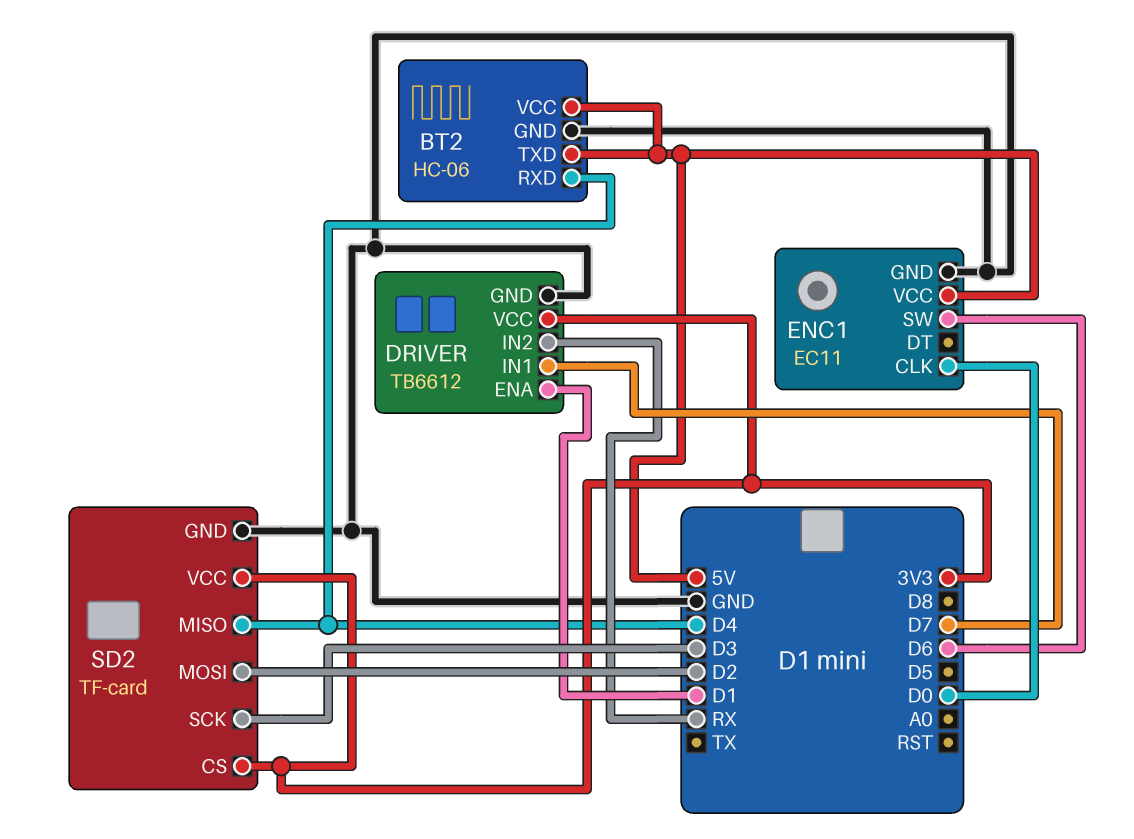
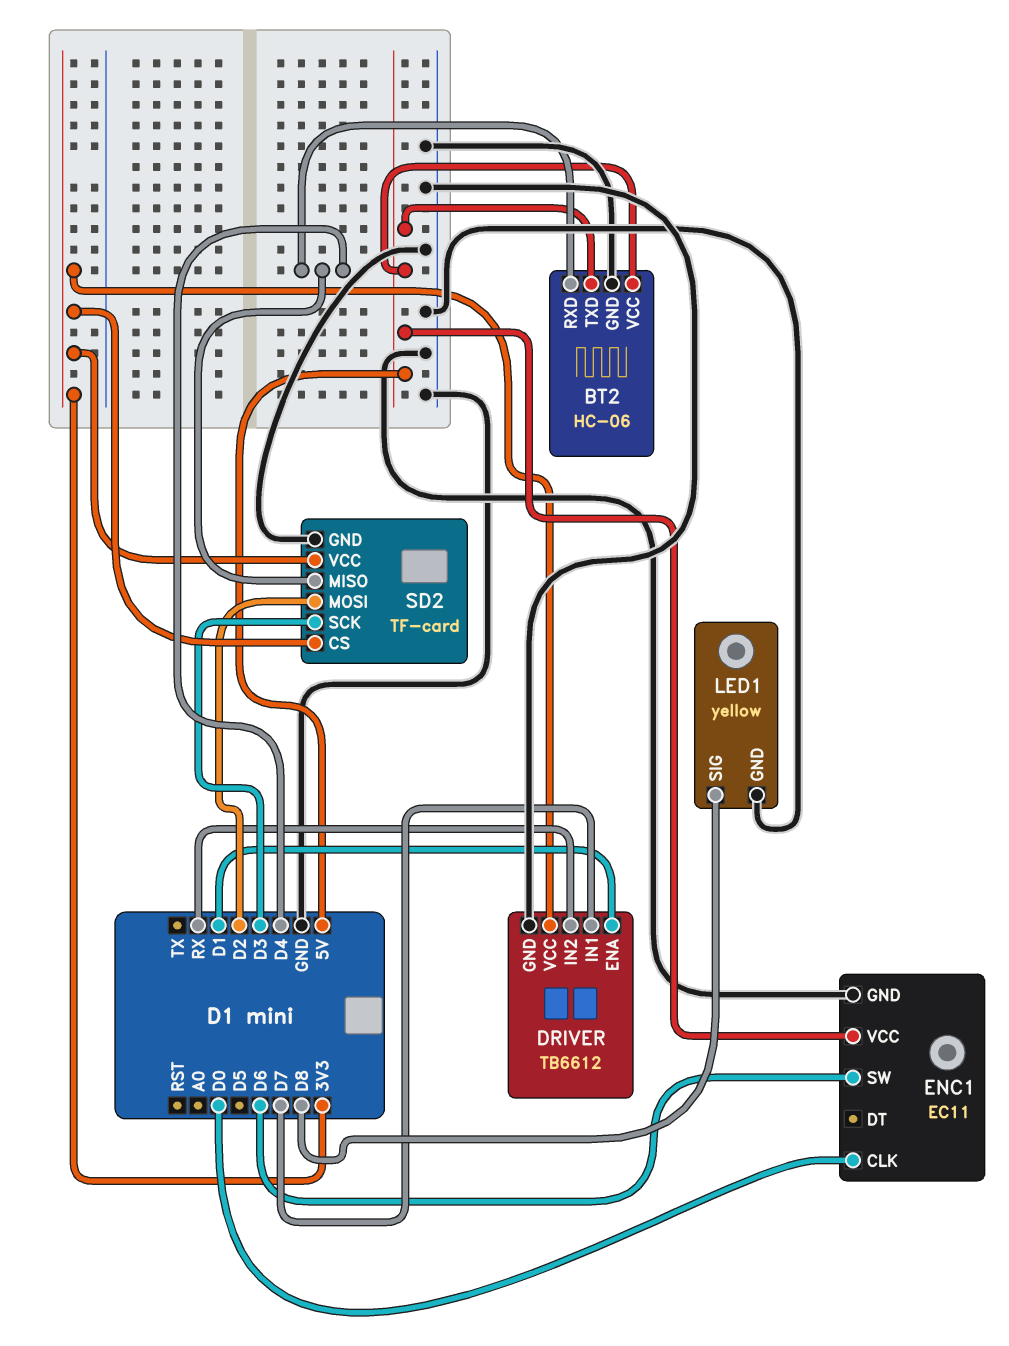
LED1: none -> yellow
LED1 pin GND: none -> GND
LED1 pin SIG: none -> D8

